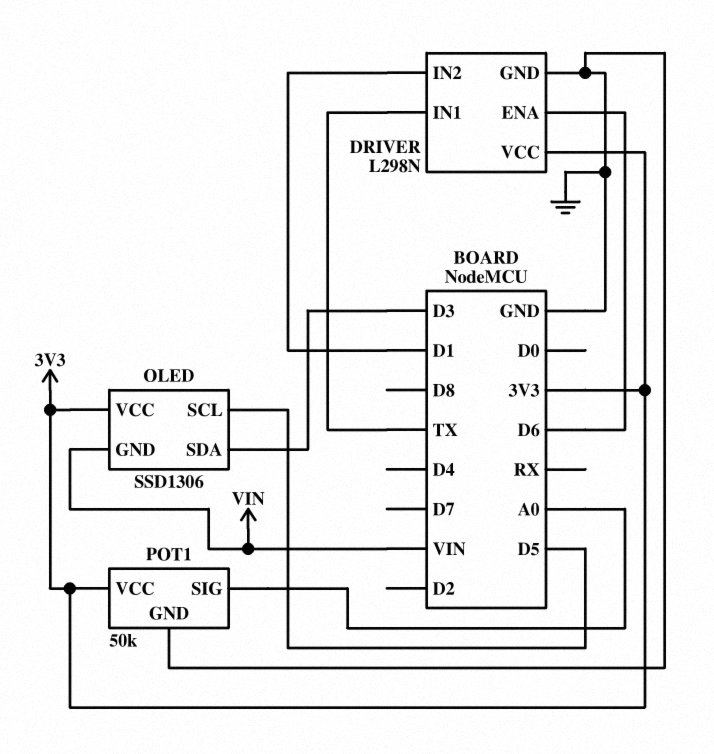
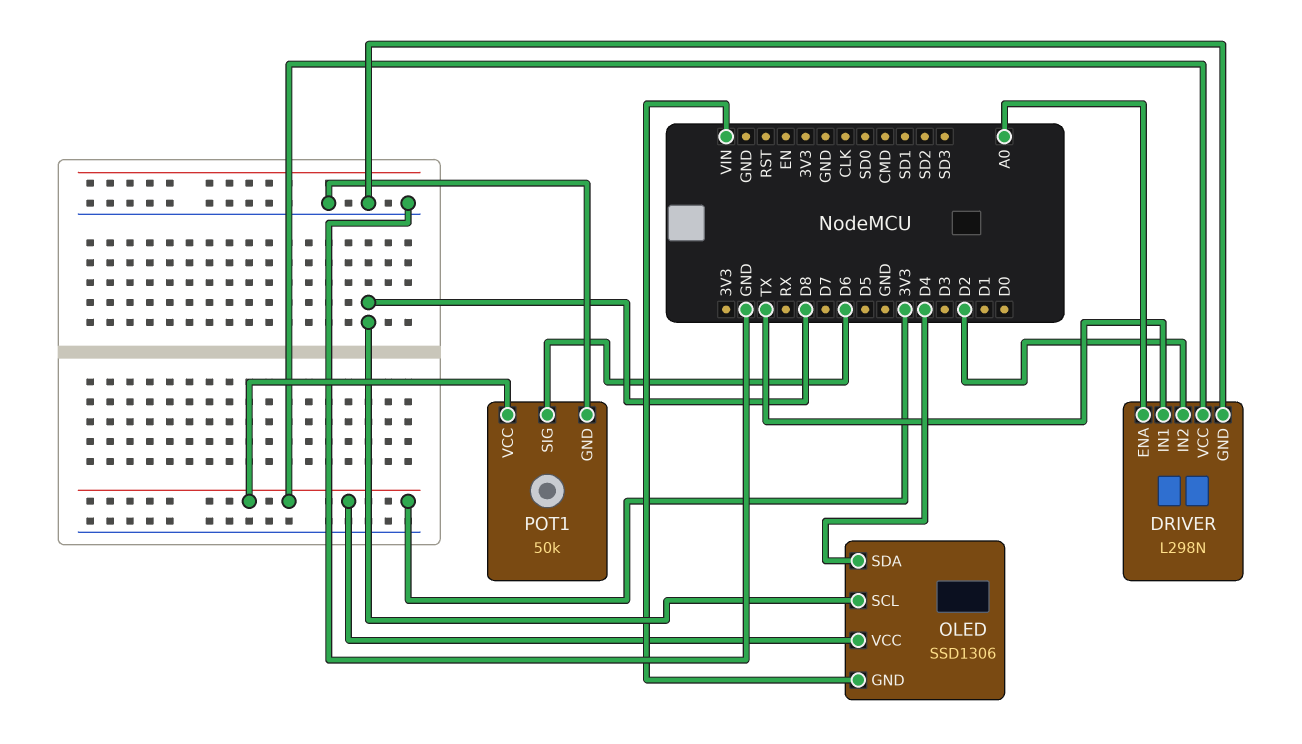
DRIVER pin ENA: D6 -> A0
DRIVER pin IN2: D1 -> D2
OLED pin SCL: D5 -> D8
OLED pin SDA: D3 -> D4
POT1 pin SIG: A0 -> D6

